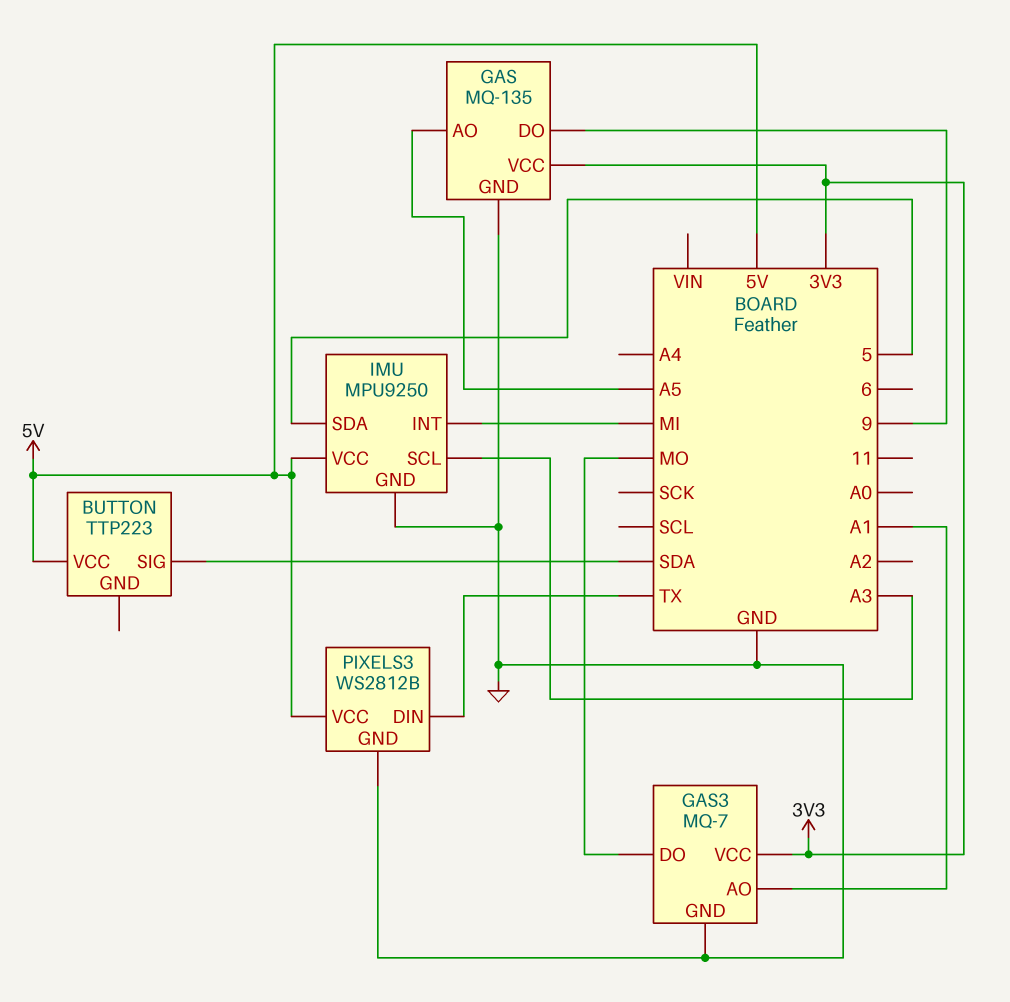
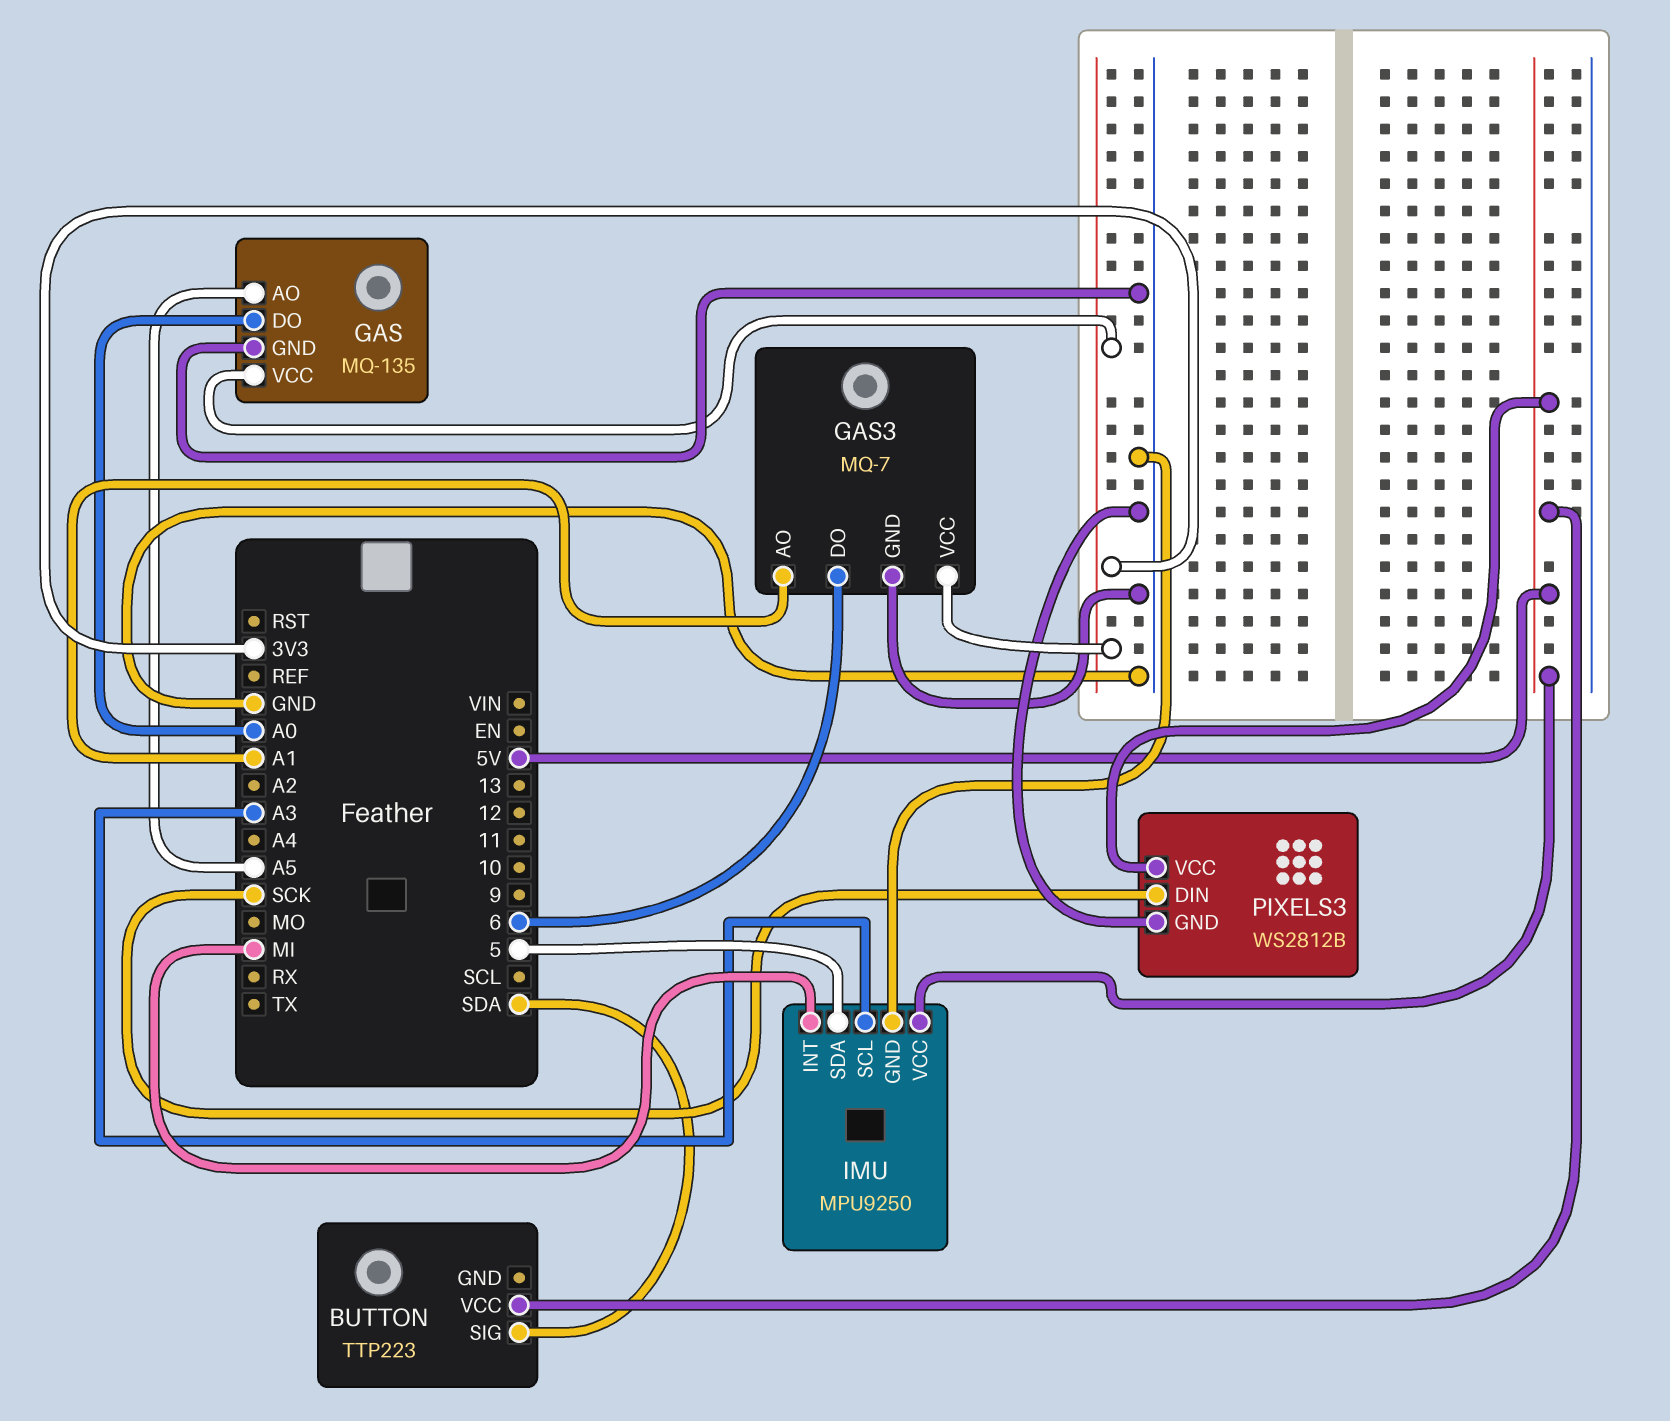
GAS pin DO: 9 -> A0
GAS3 pin DO: MO -> 6
PIXELS3 pin DIN: TX -> SCK

